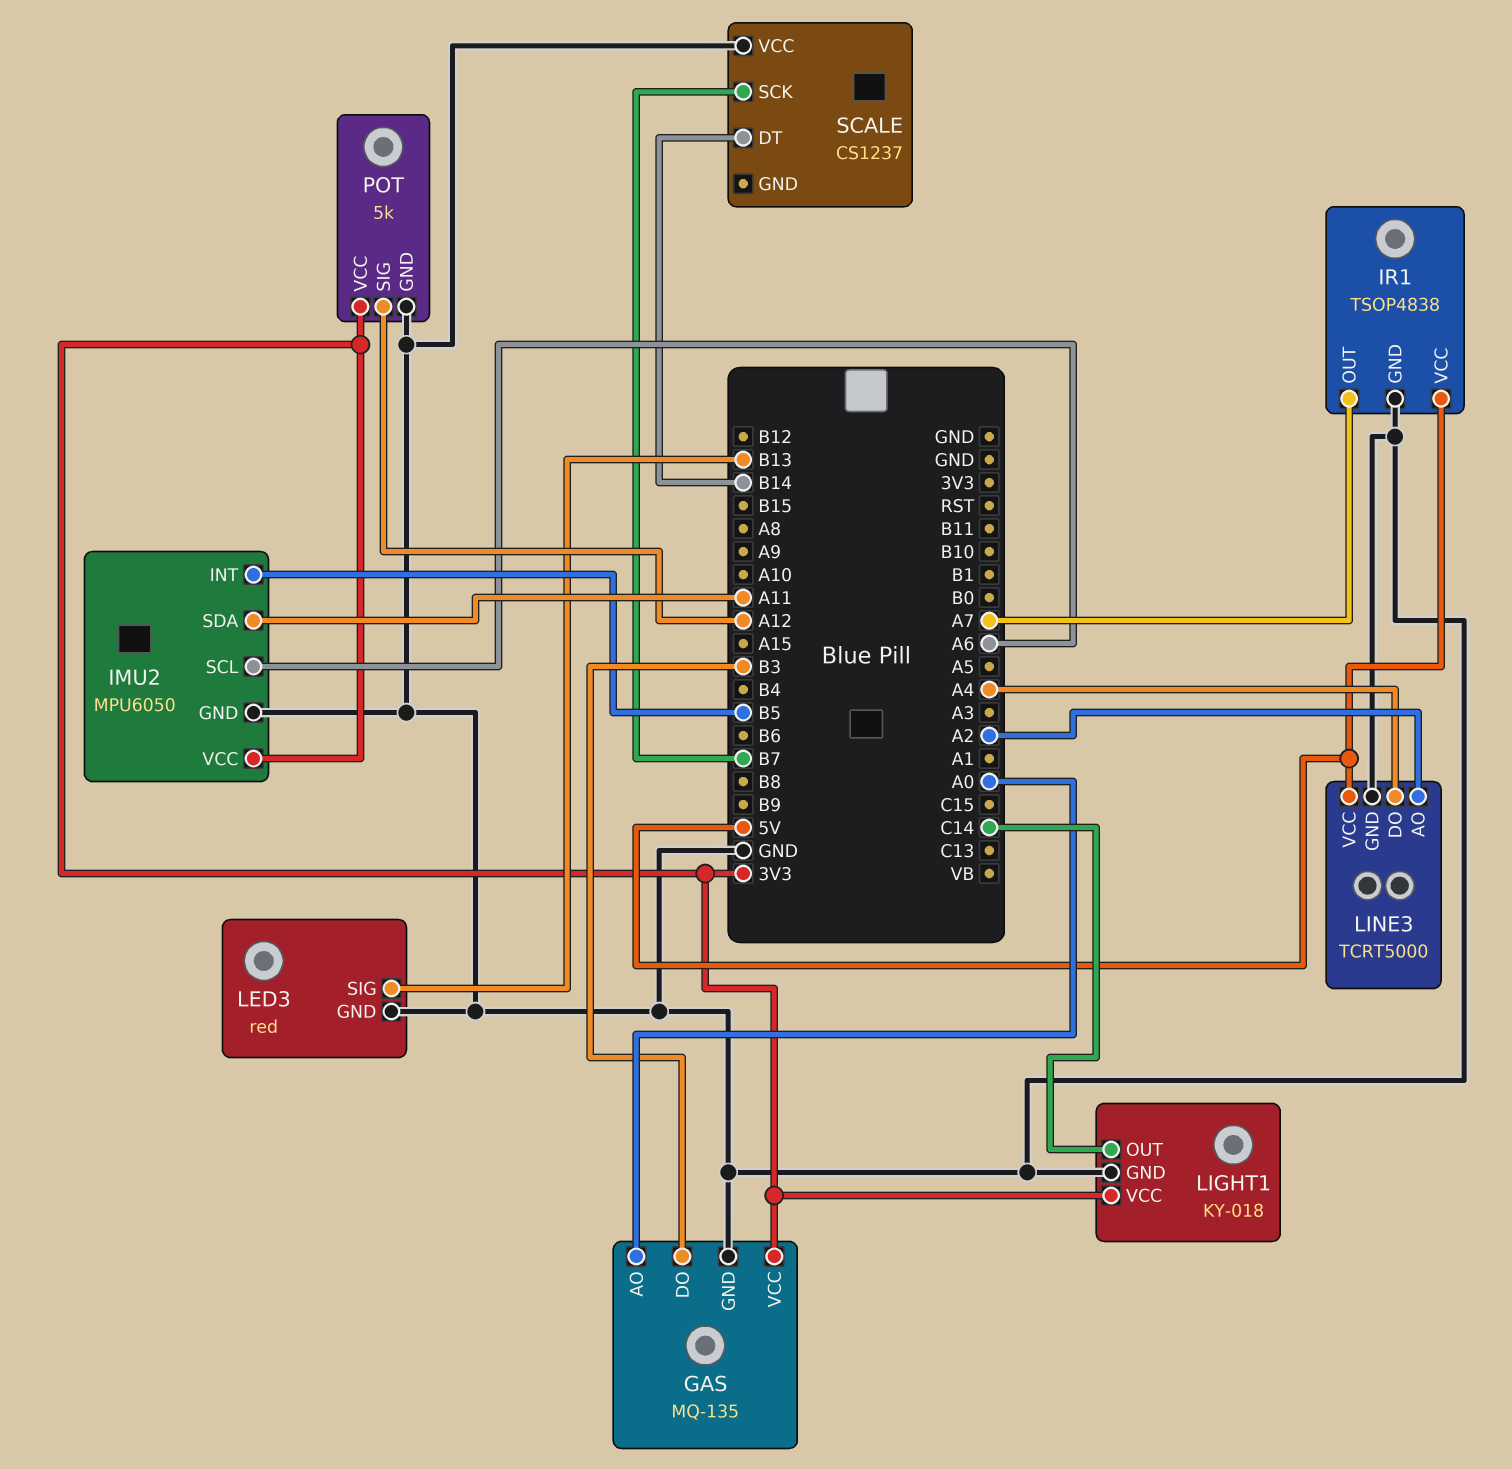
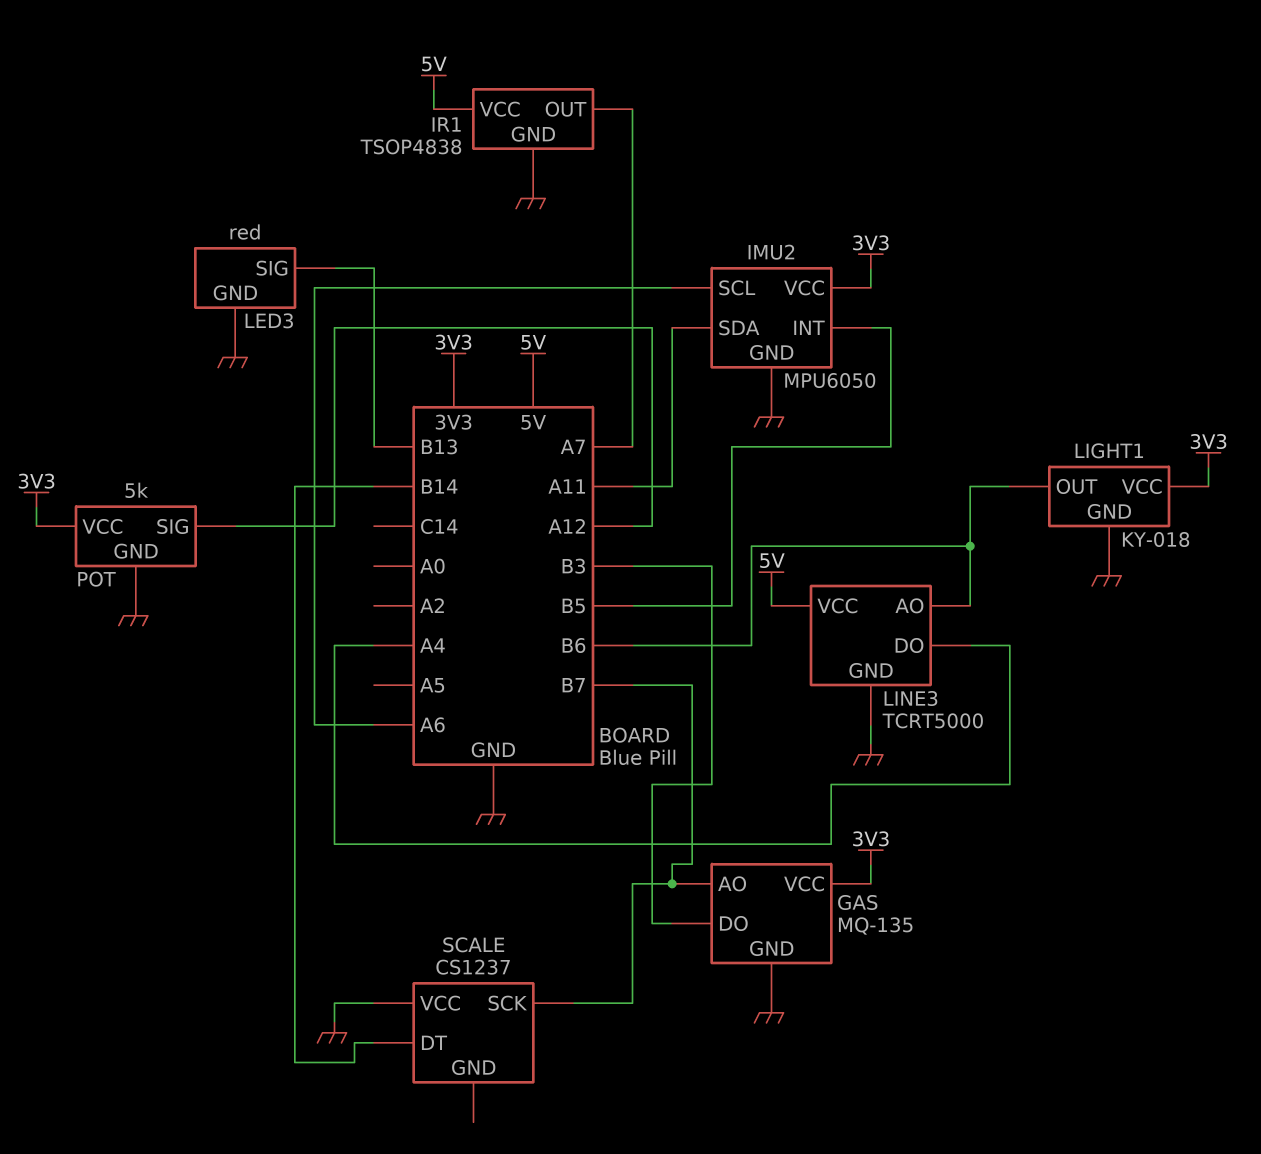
GAS pin AO: A0 -> B7
LIGHT1 pin OUT: C14 -> B6
LINE3 pin AO: A2 -> B6

